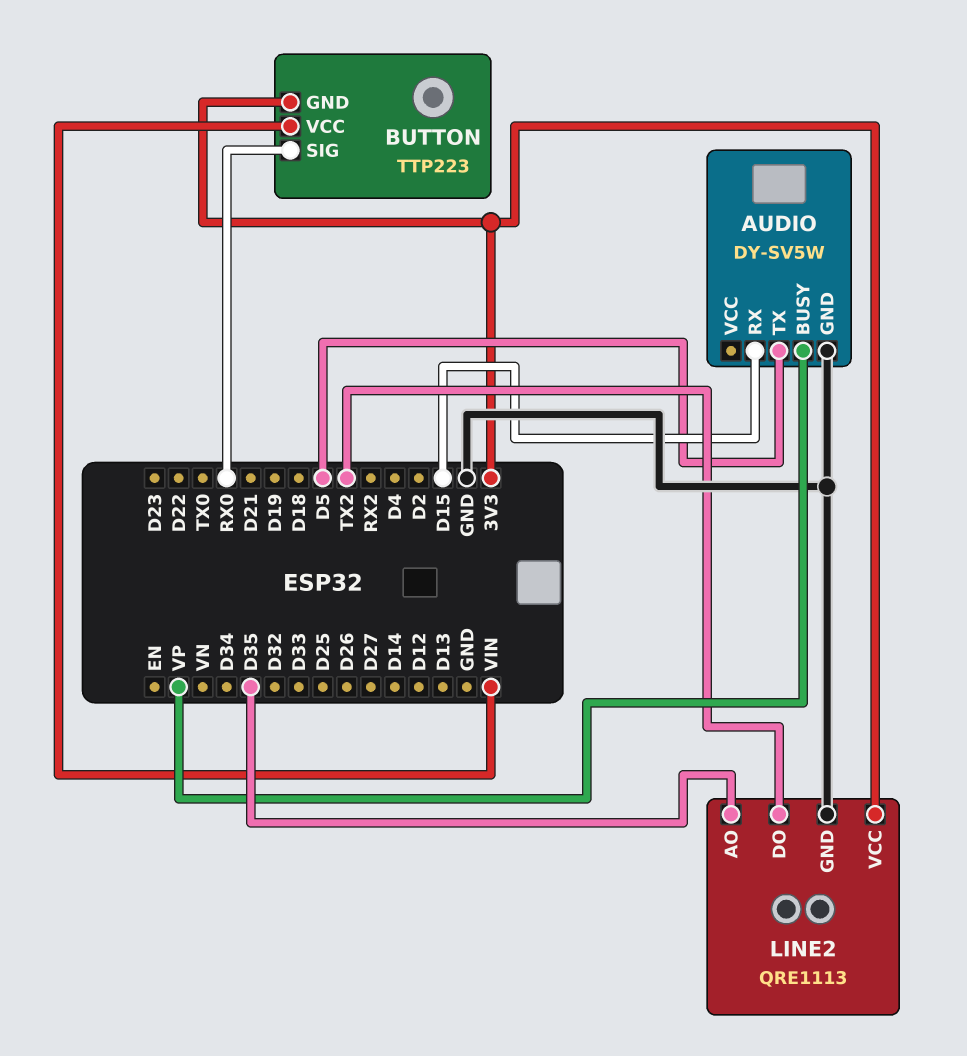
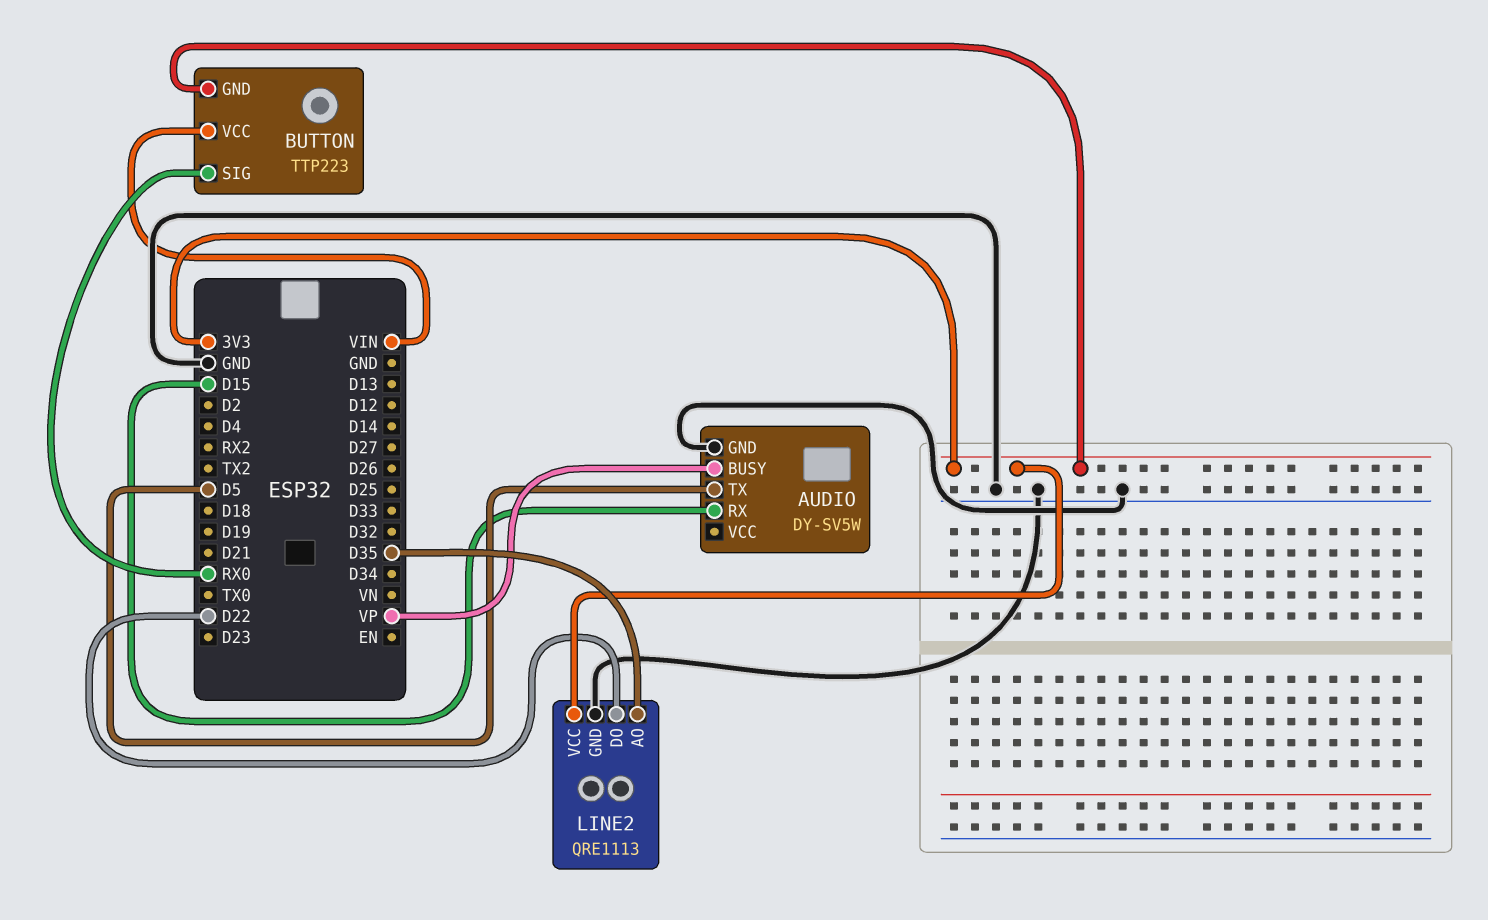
LINE2 pin DO: TX2 -> D22

